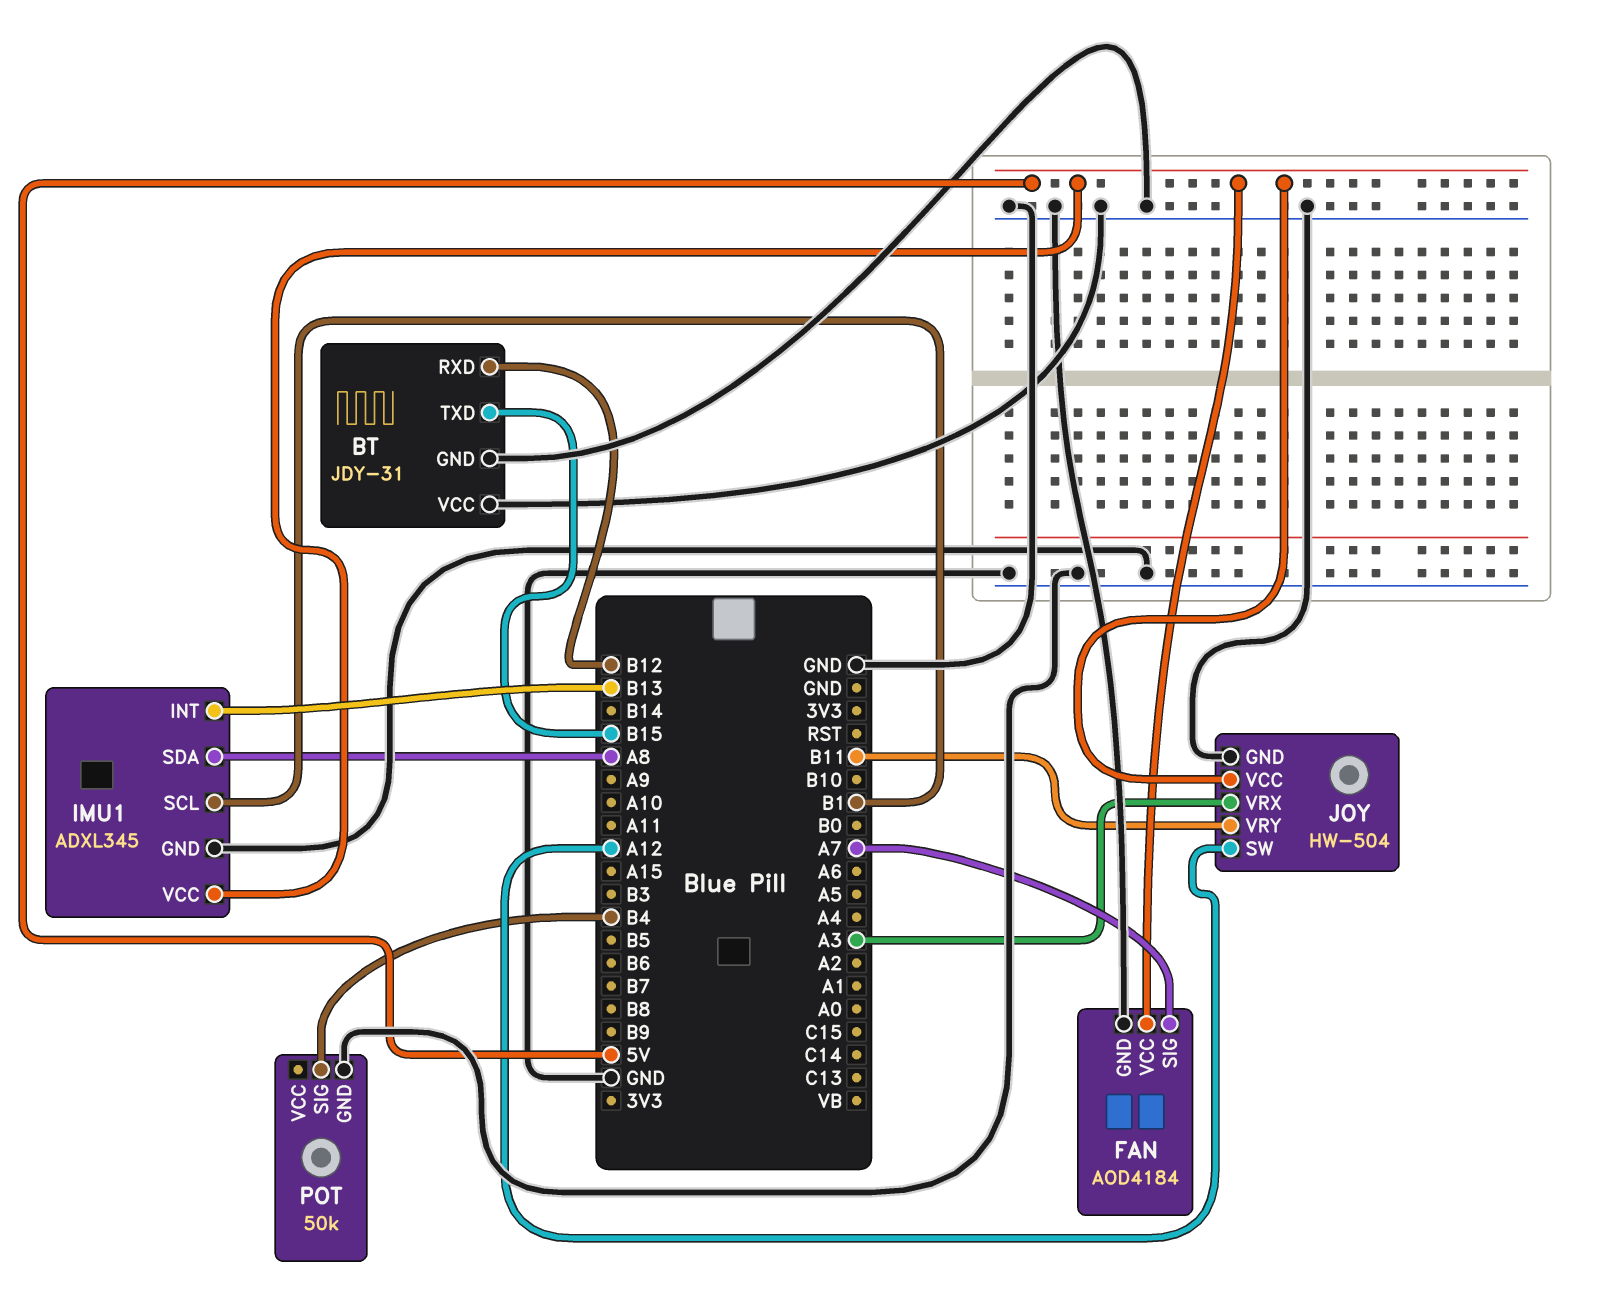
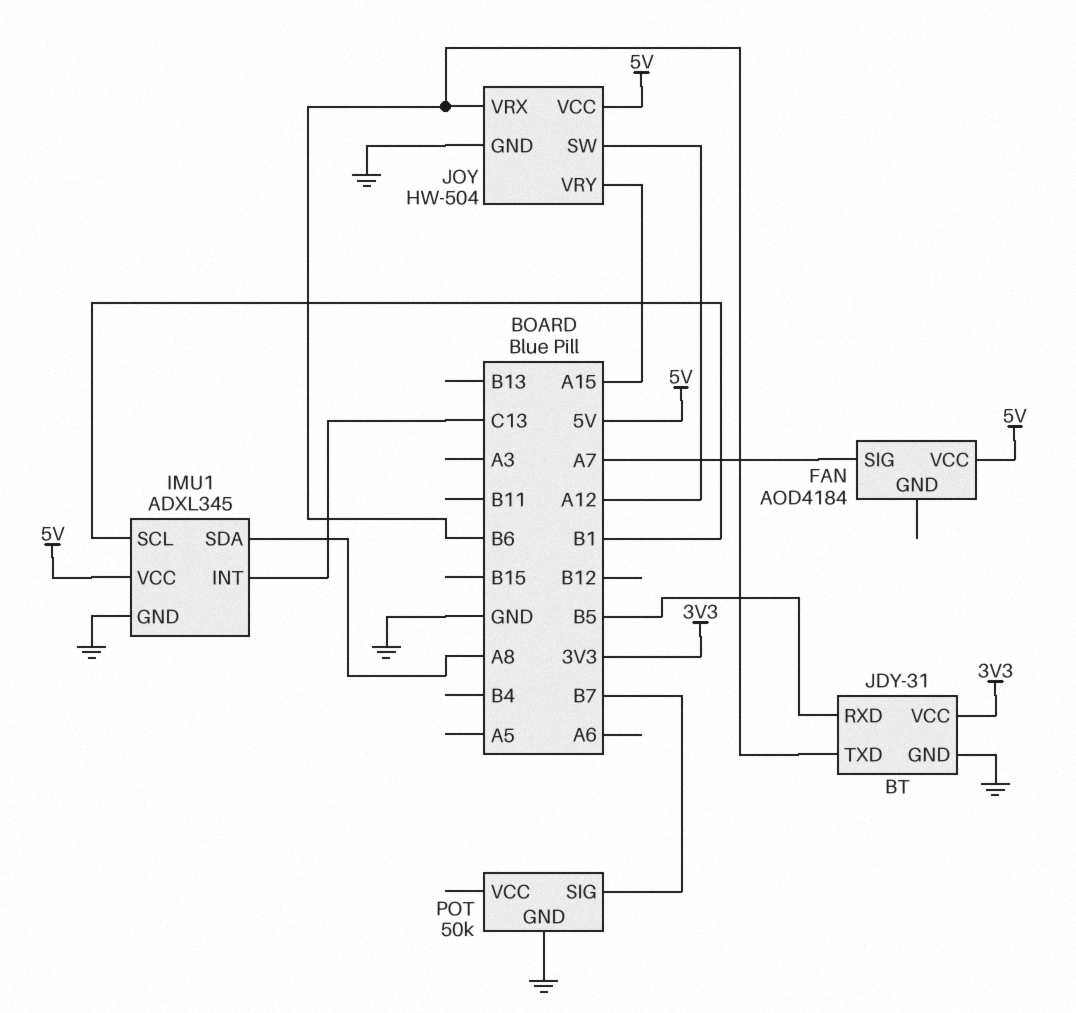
BT pin RXD: B12 -> B5
BT pin TXD: B15 -> B6
BT pin VCC: GND -> 3V3
FAN pin GND: GND -> none
IMU1 pin INT: B13 -> C13
JOY pin VRX: A3 -> B6
JOY pin VRY: B11 -> A15
POT pin SIG: B4 -> B7

